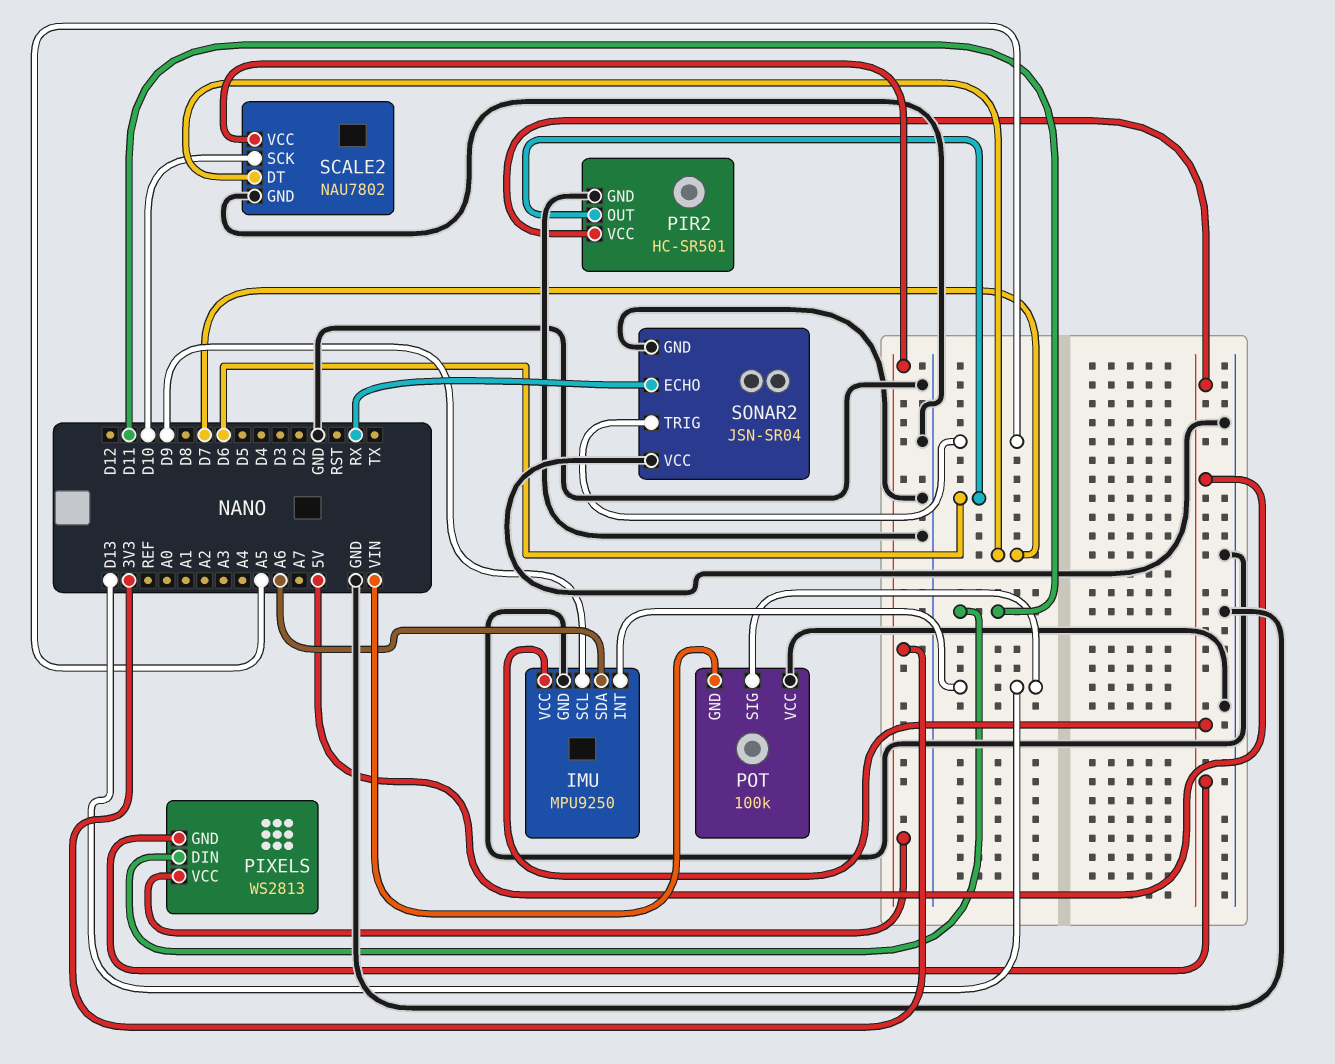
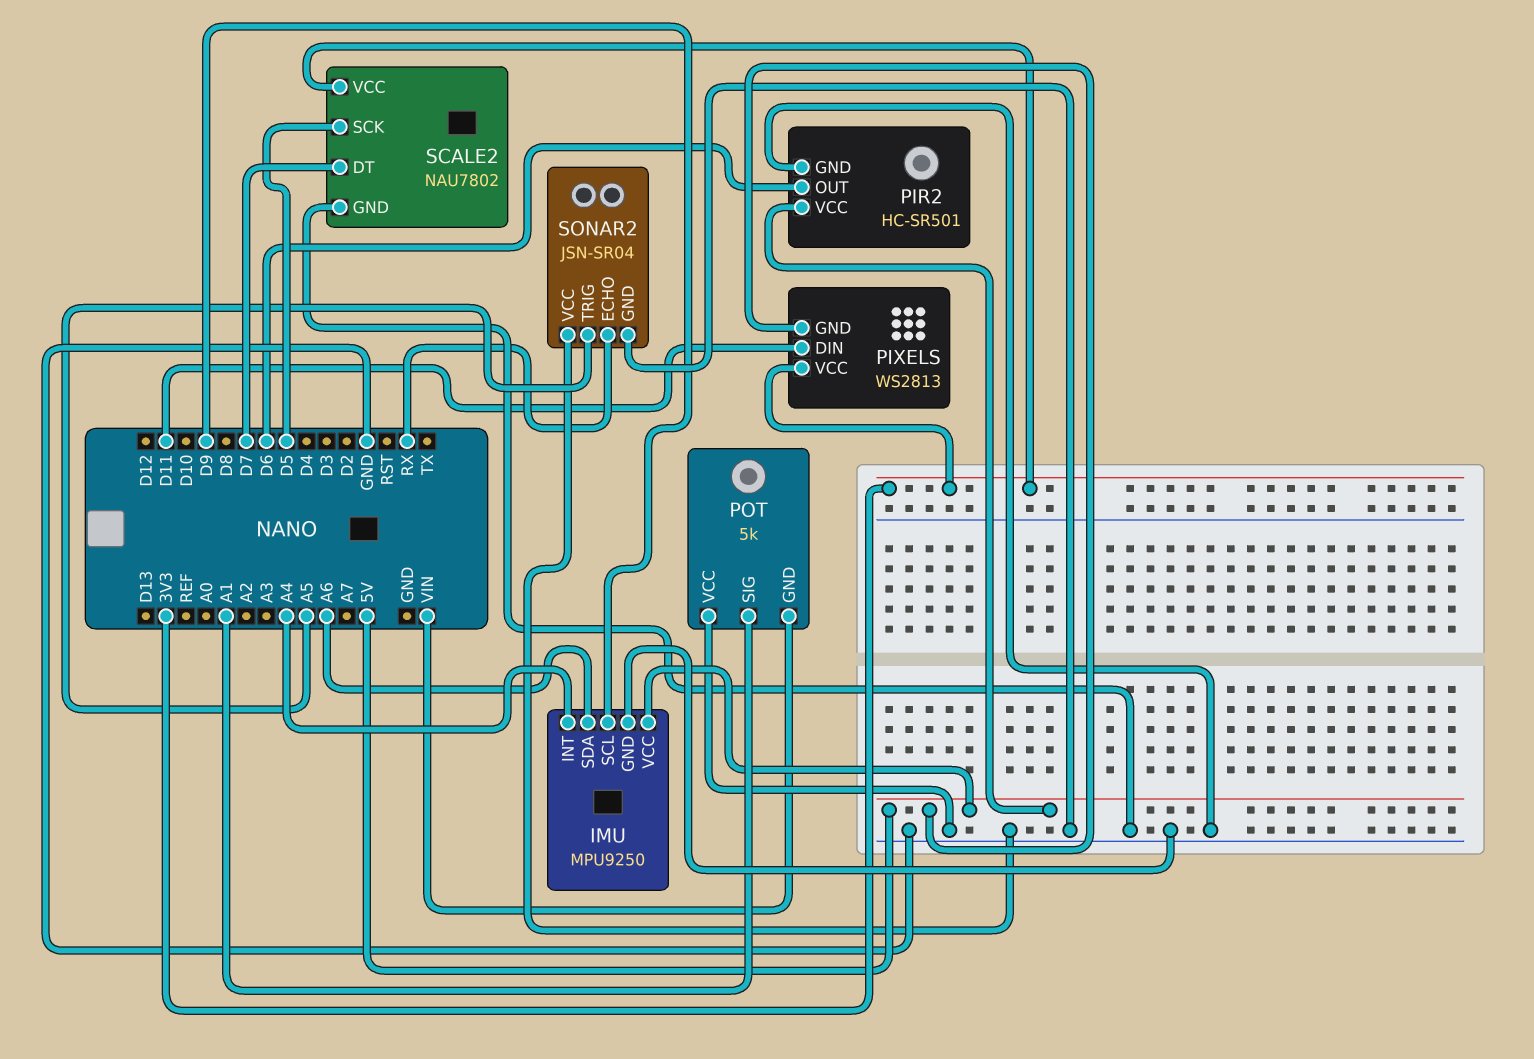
IMU pin INT: D13 -> A4
POT: 100k -> 5k
POT pin SIG: D13 -> A1
SCALE2 pin SCK: D10 -> D5

